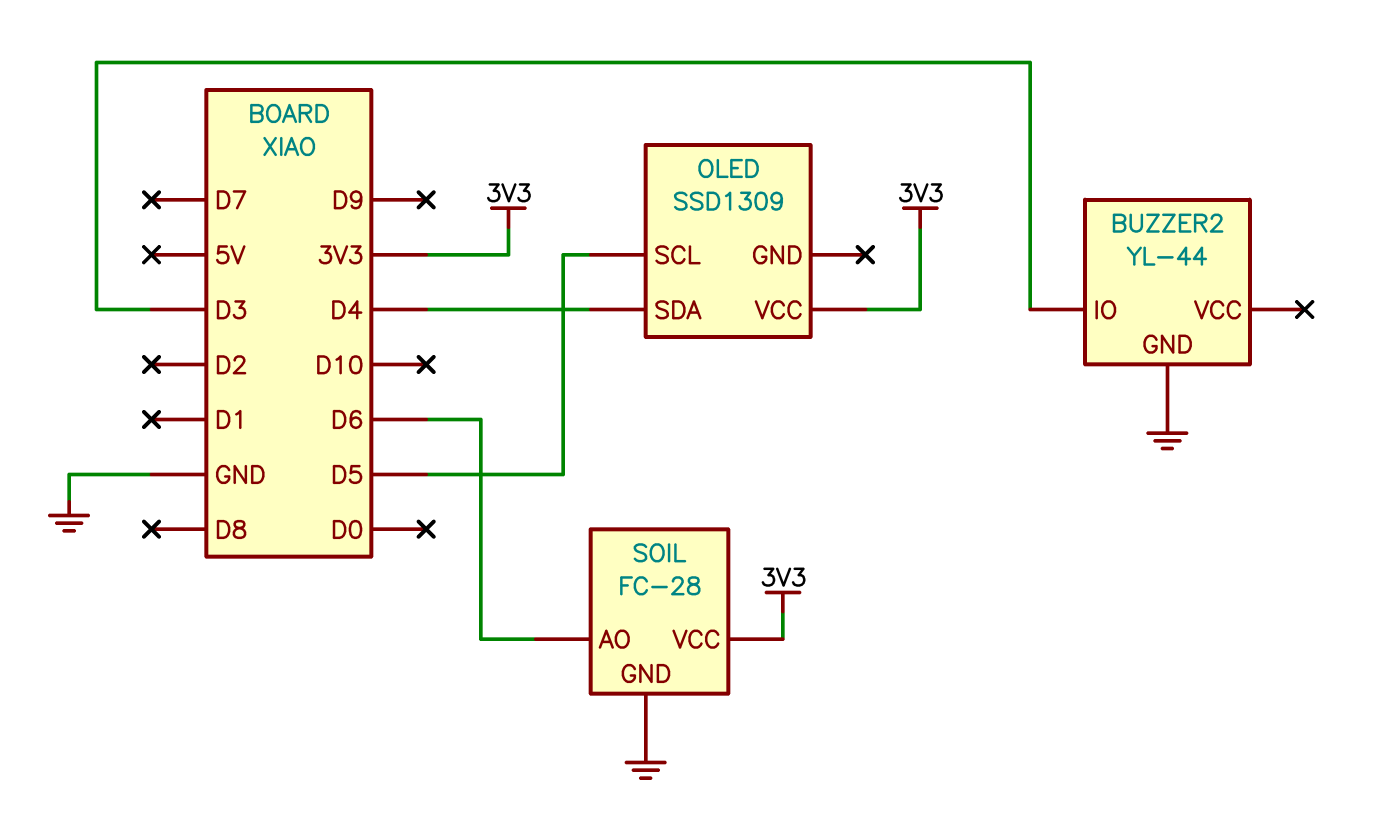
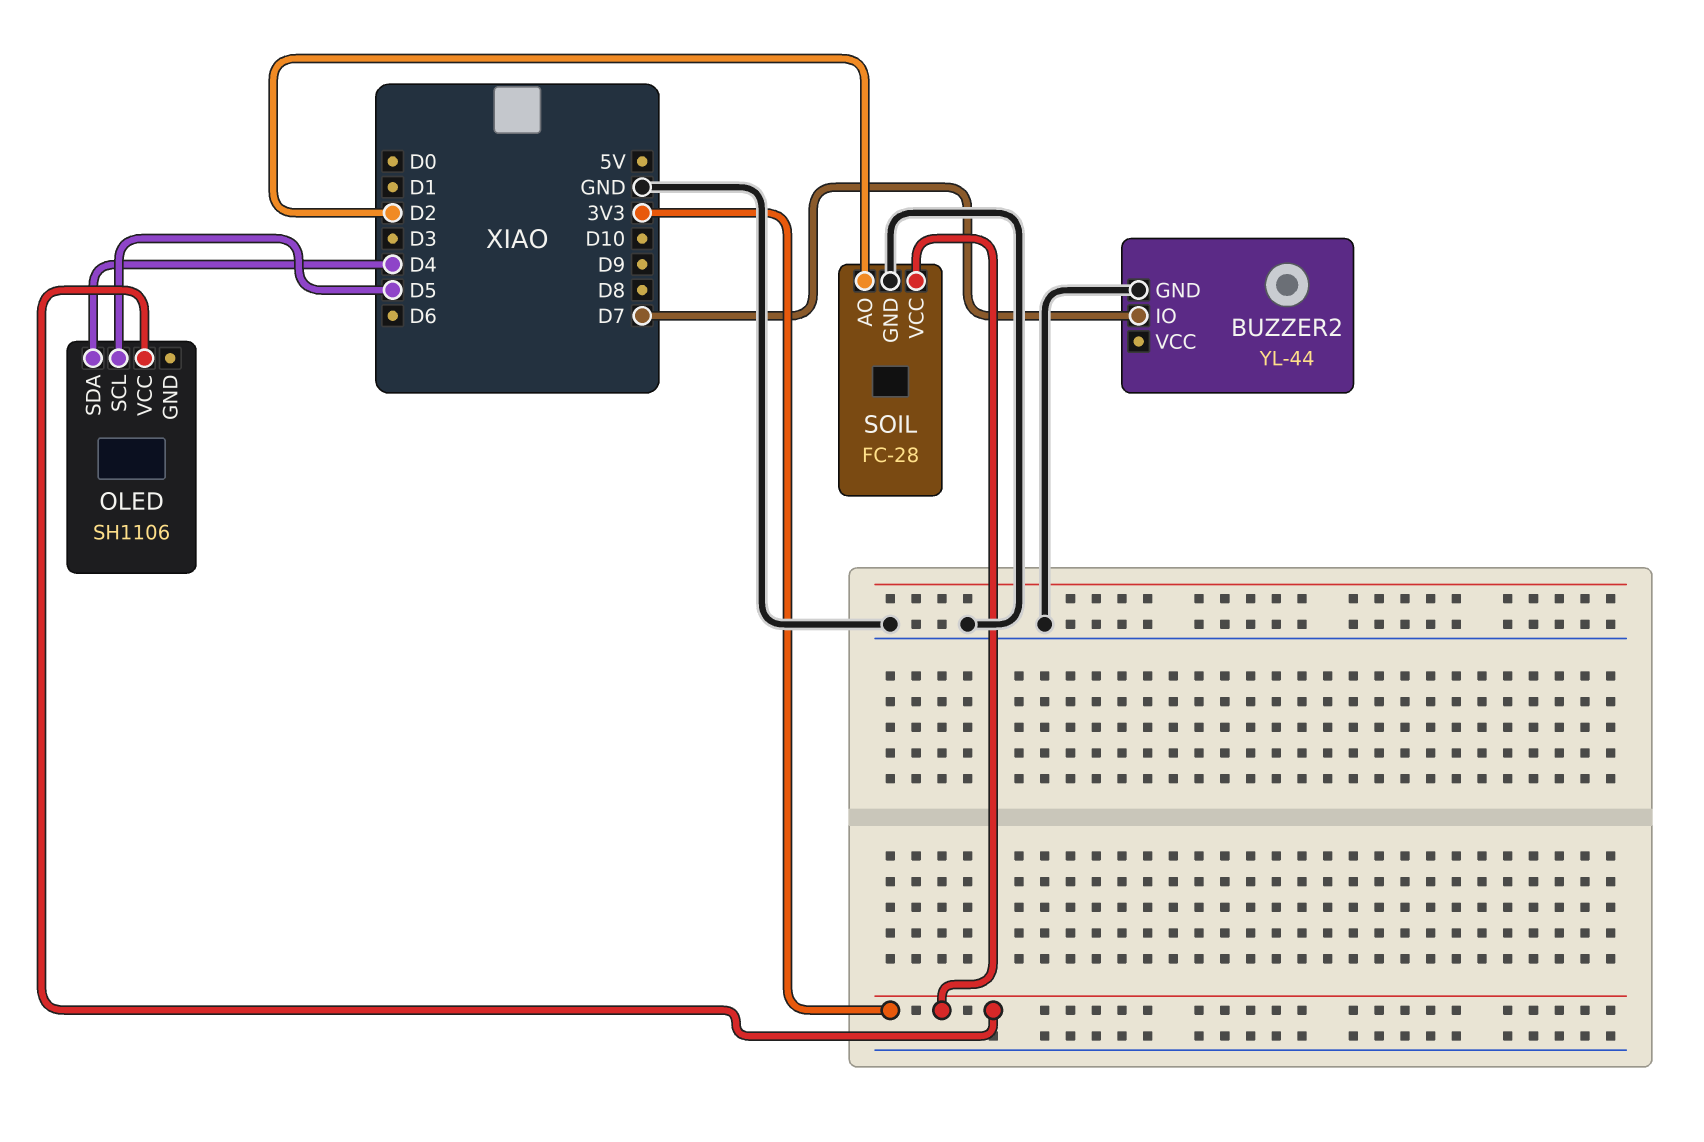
BUZZER2 pin IO: D3 -> D7
OLED: SSD1309 -> SH1106
SOIL pin AO: D6 -> D2

